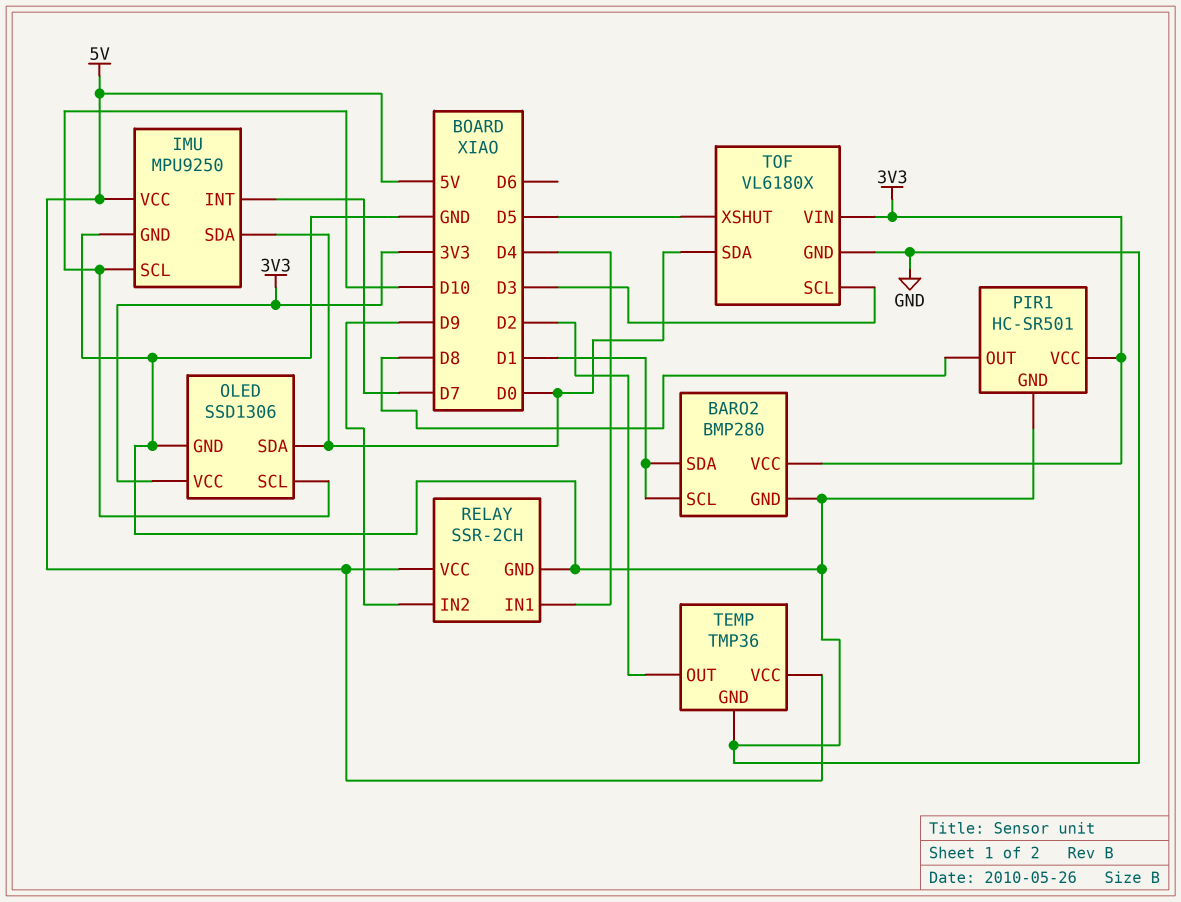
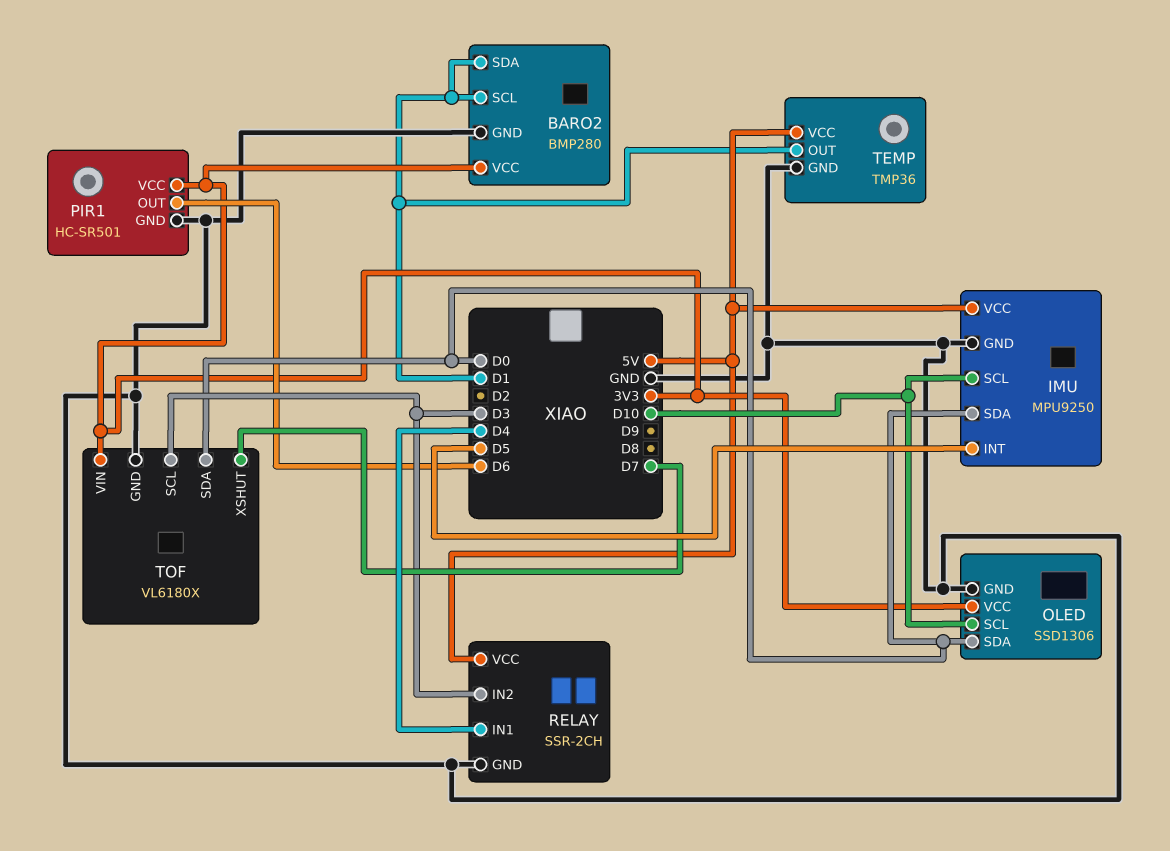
IMU pin INT: D7 -> D5
PIR1 pin OUT: D8 -> D6
RELAY pin IN2: D9 -> D3
TEMP pin OUT: D2 -> D1
TOF pin XSHUT: D5 -> D7

